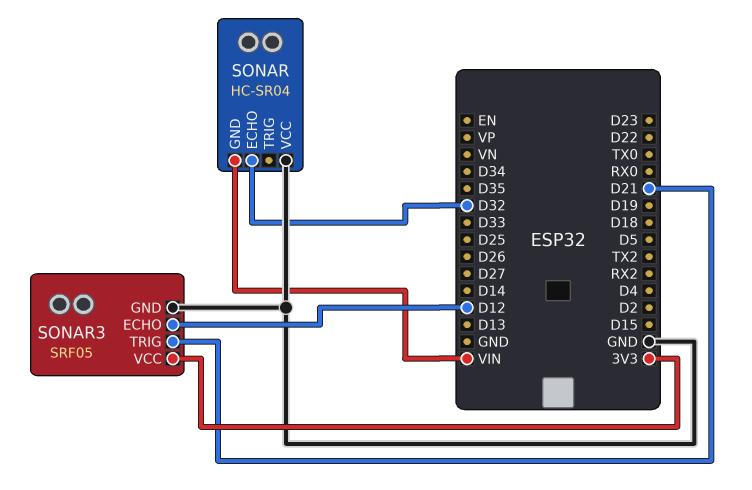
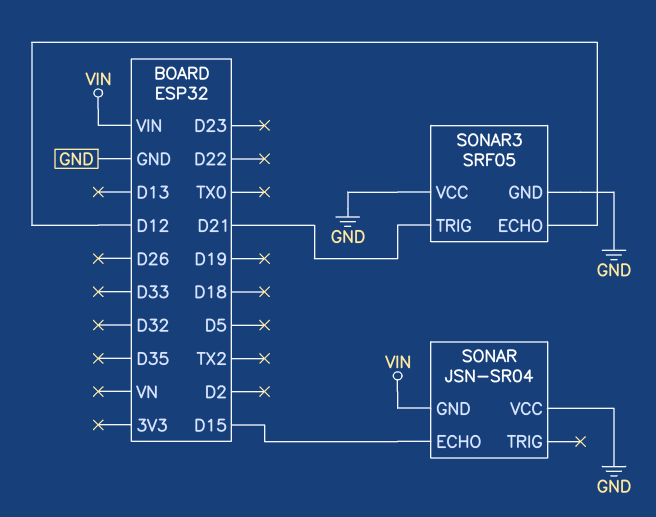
SONAR: HC-SR04 -> JSN-SR04
SONAR pin ECHO: D32 -> D15
SONAR3 pin VCC: 3V3 -> GND

